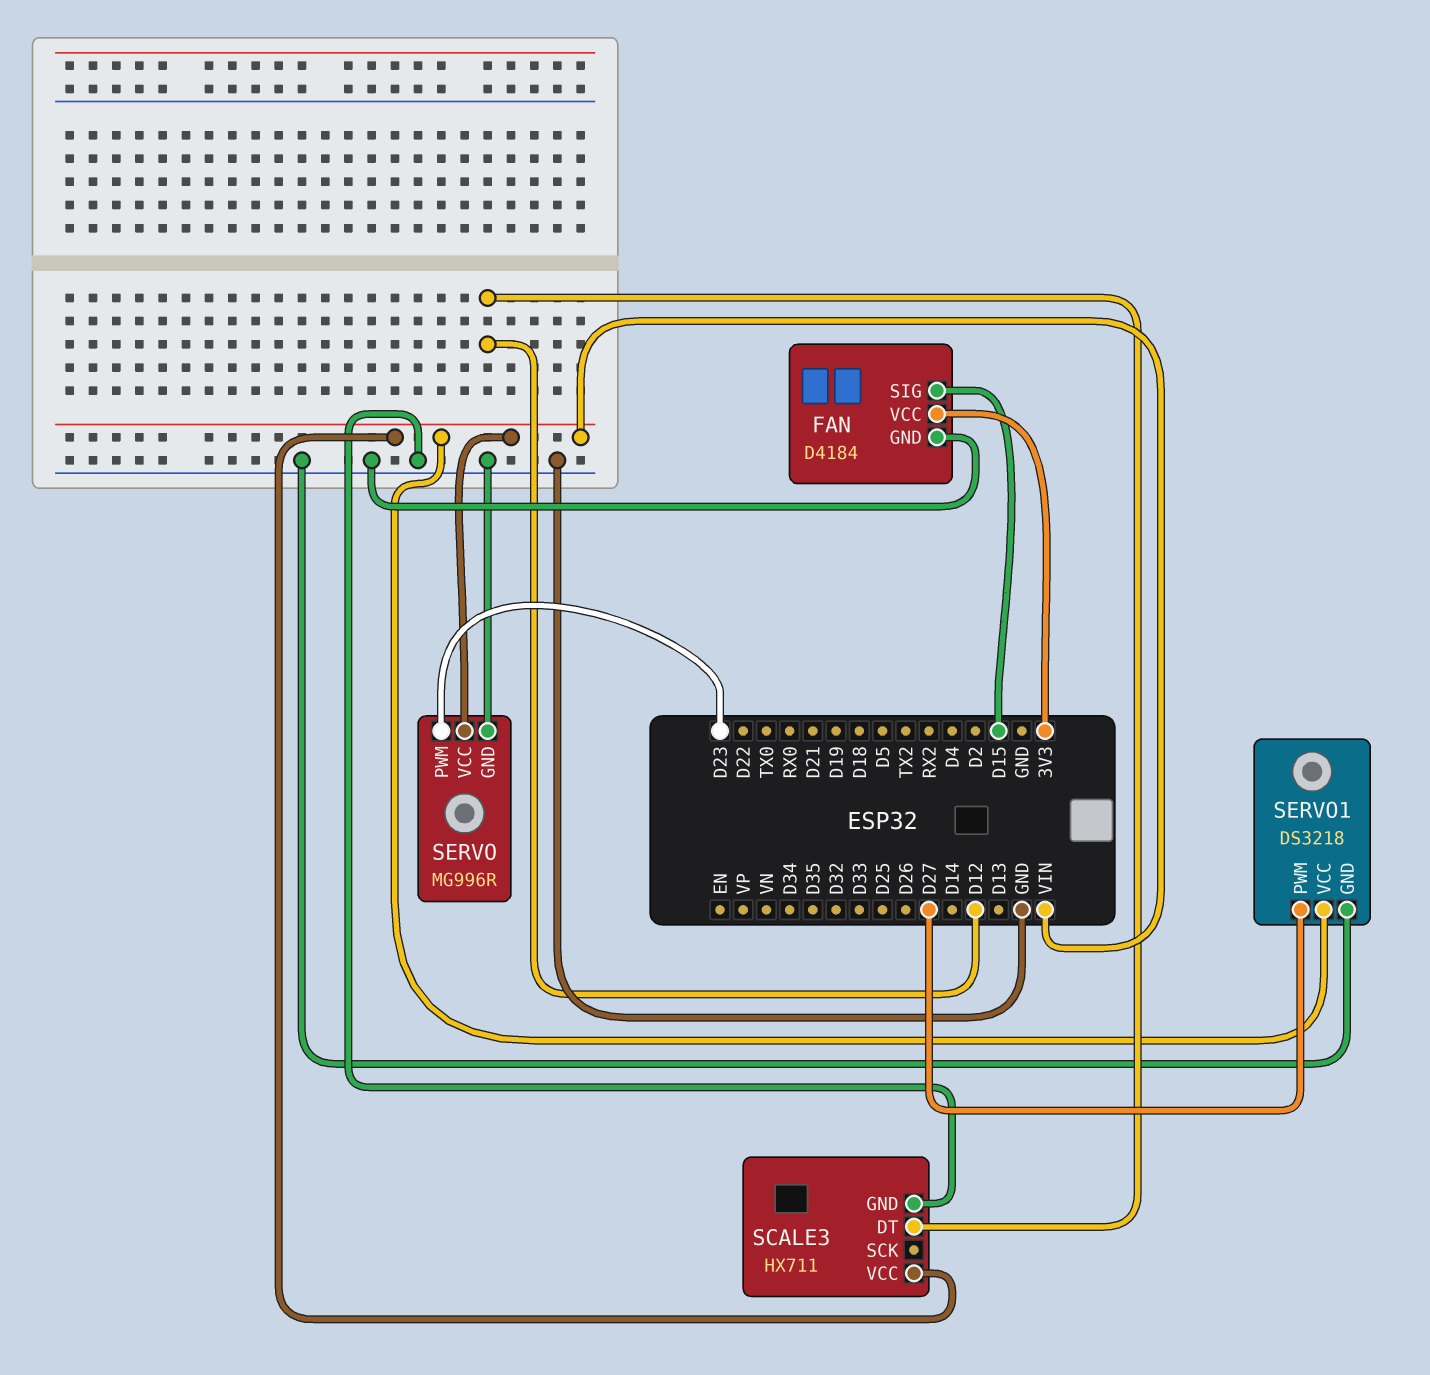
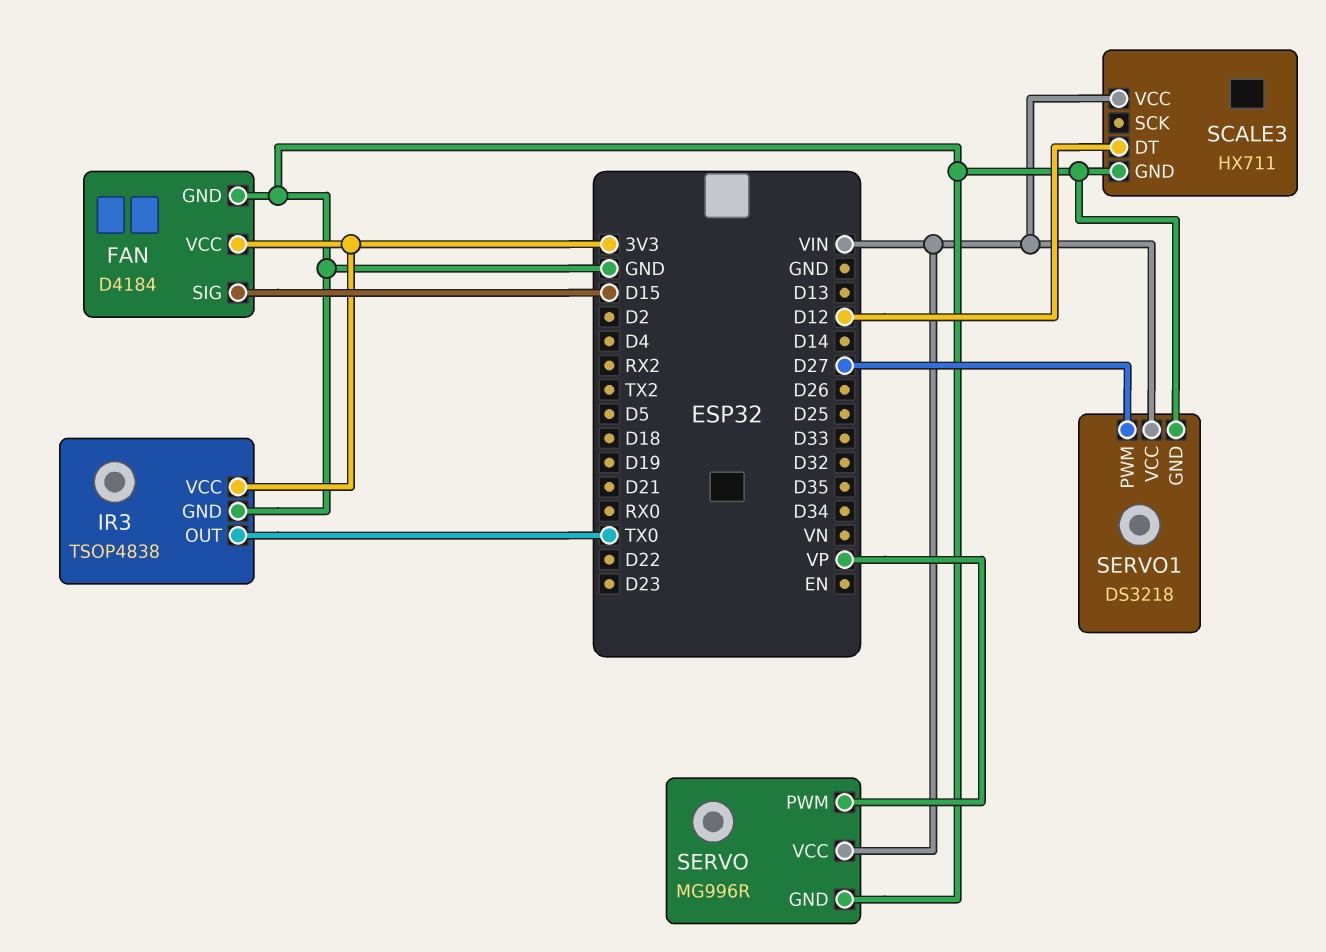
IR3: none -> TSOP4838
IR3 pin GND: none -> GND
IR3 pin OUT: none -> TX0
IR3 pin VCC: none -> 3V3
SERVO pin PWM: D23 -> VP

